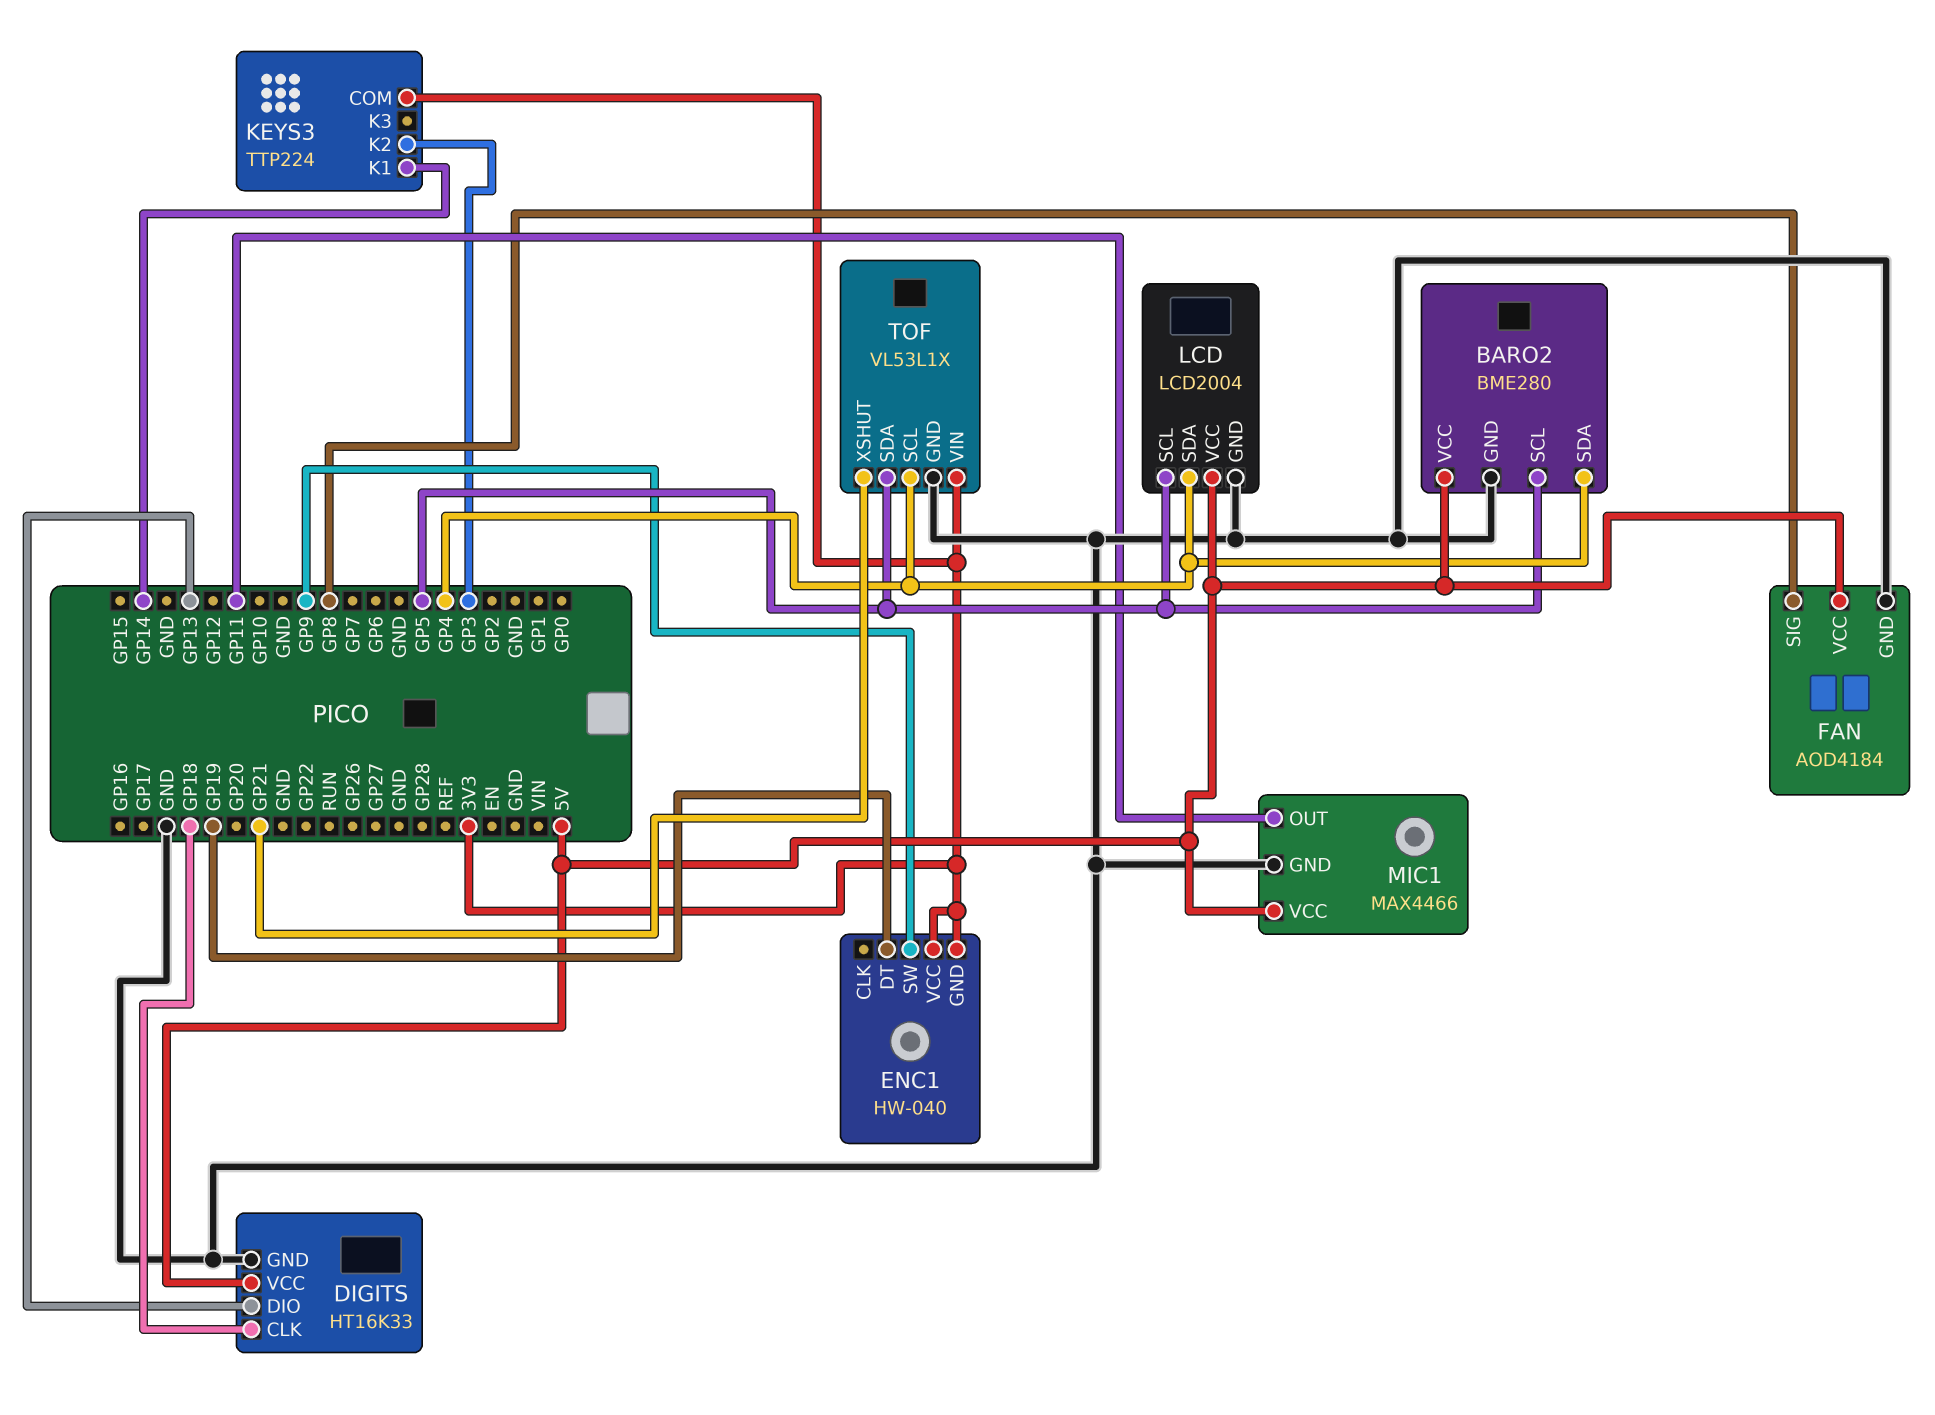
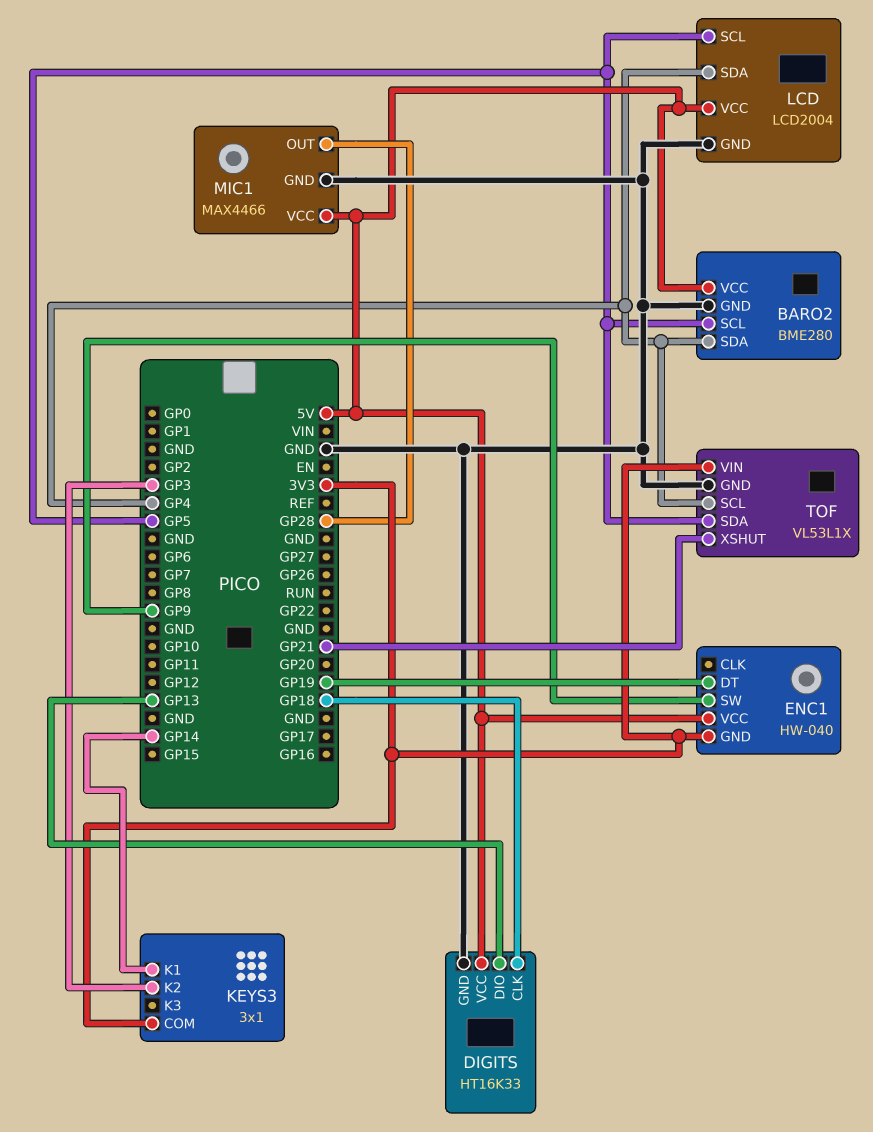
ENC1 pin VCC: 3V3 -> 5V
FAN: AOD4184 -> none
FAN pin GND: GND -> none
FAN pin SIG: GP8 -> none
FAN pin VCC: 5V -> none
KEYS3: TTP224 -> 3x1
MIC1 pin OUT: GP11 -> GP28

